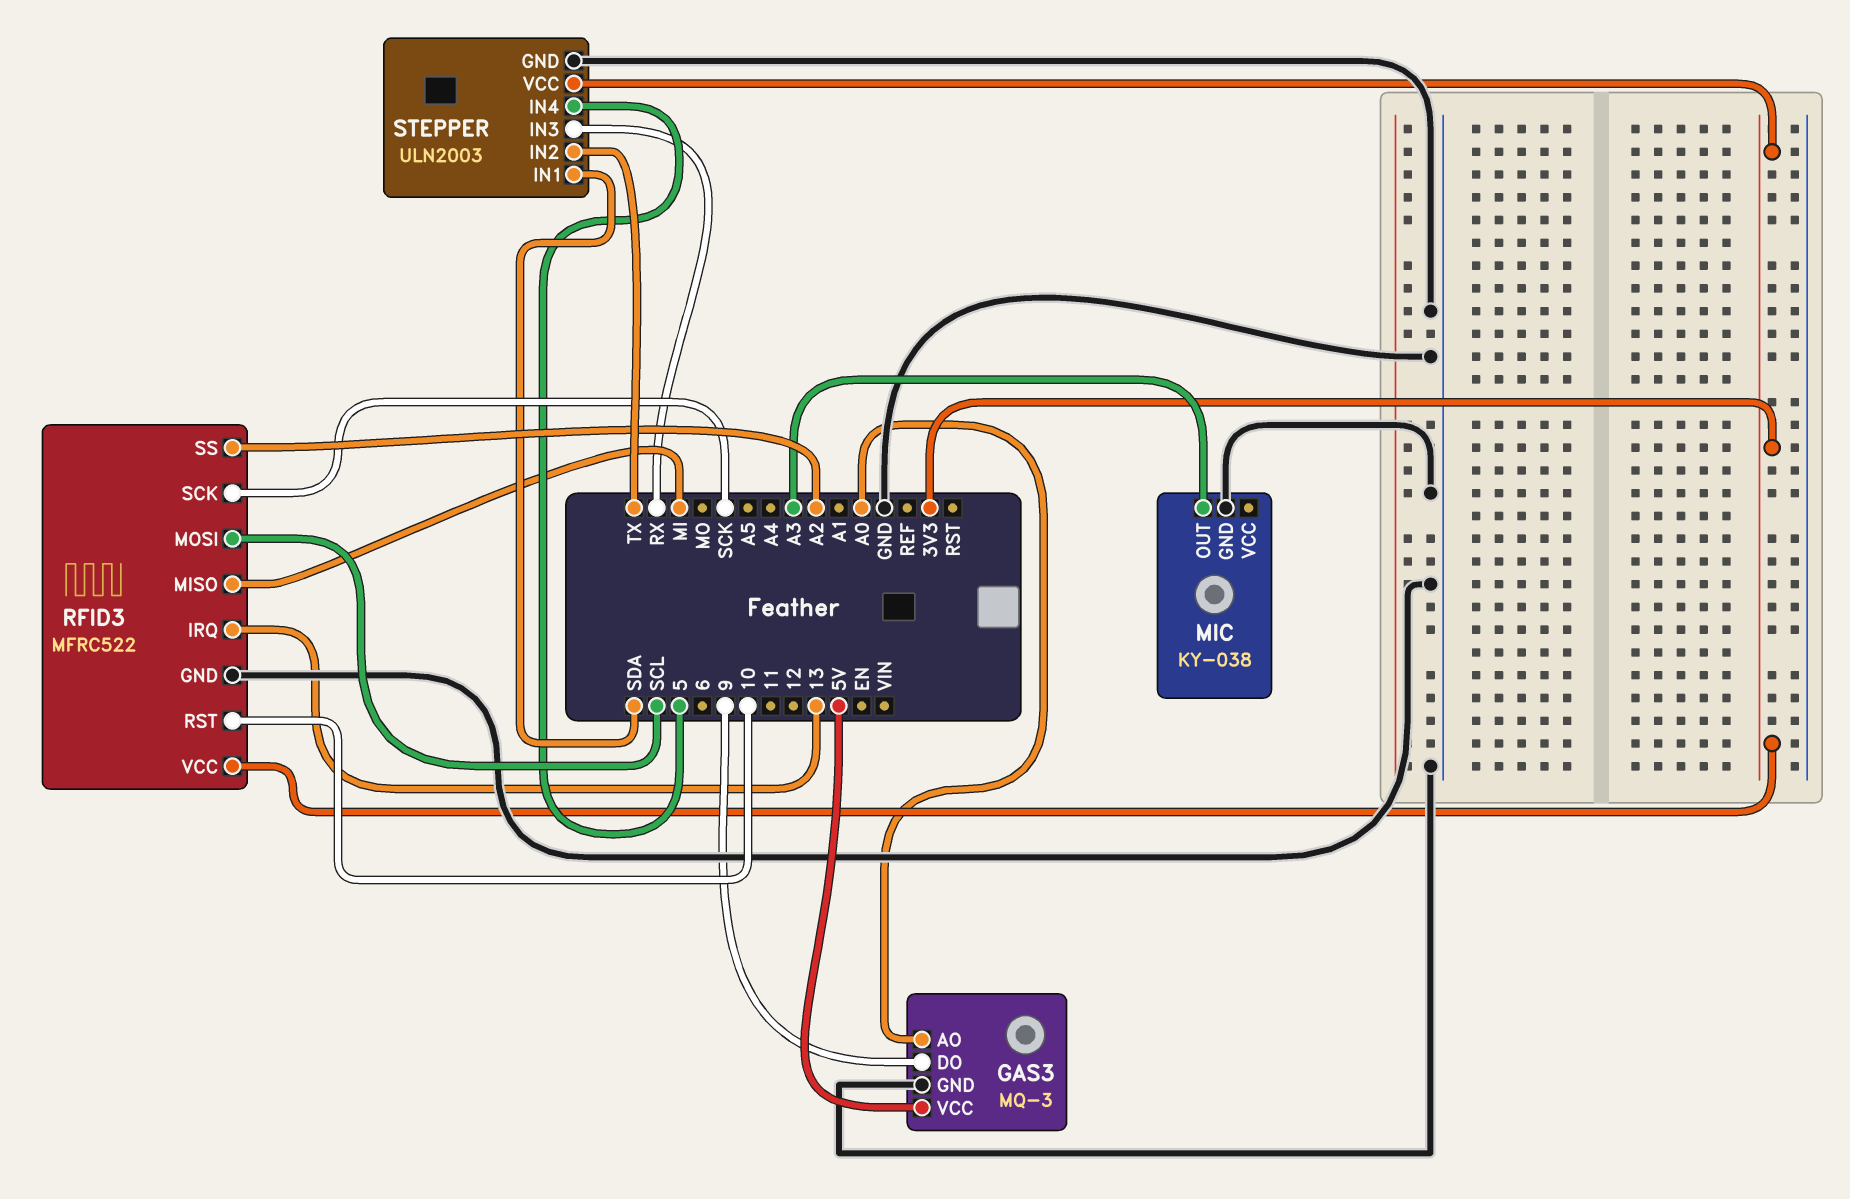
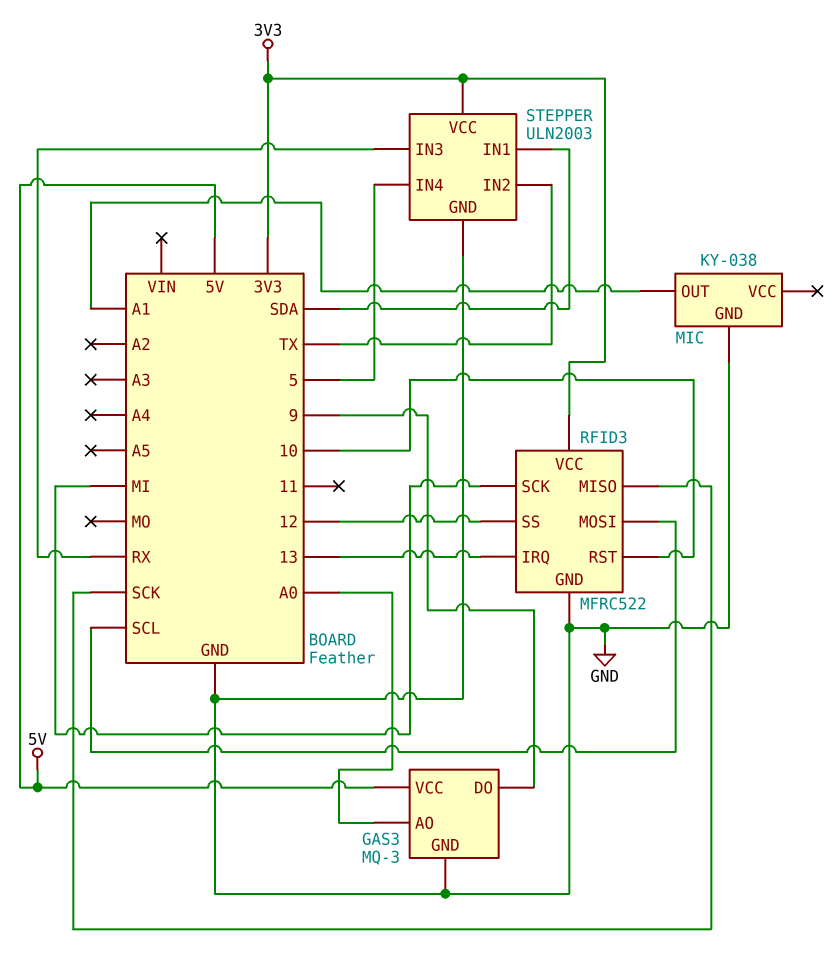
MIC pin OUT: A3 -> A1
RFID3 pin MISO: MI -> SCK
RFID3 pin SCK: SCK -> MI
RFID3 pin SS: A2 -> 12

